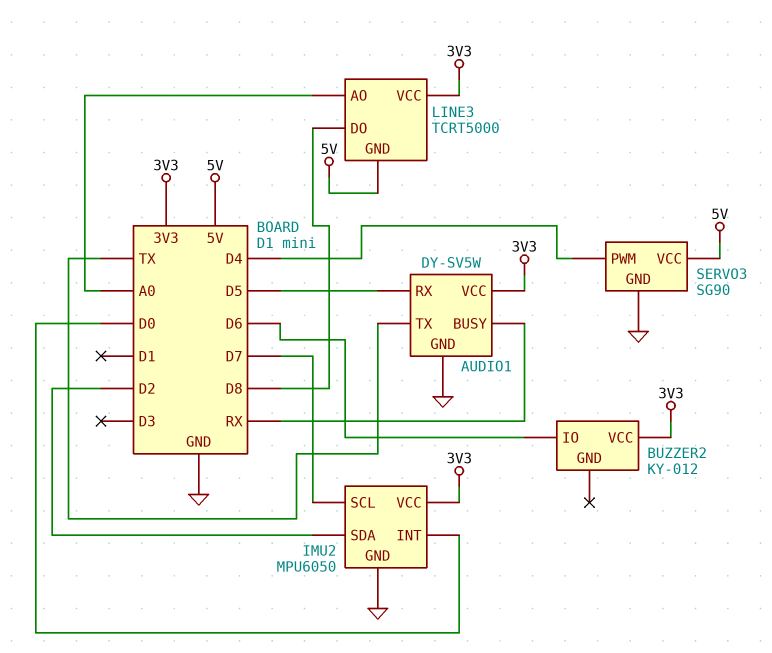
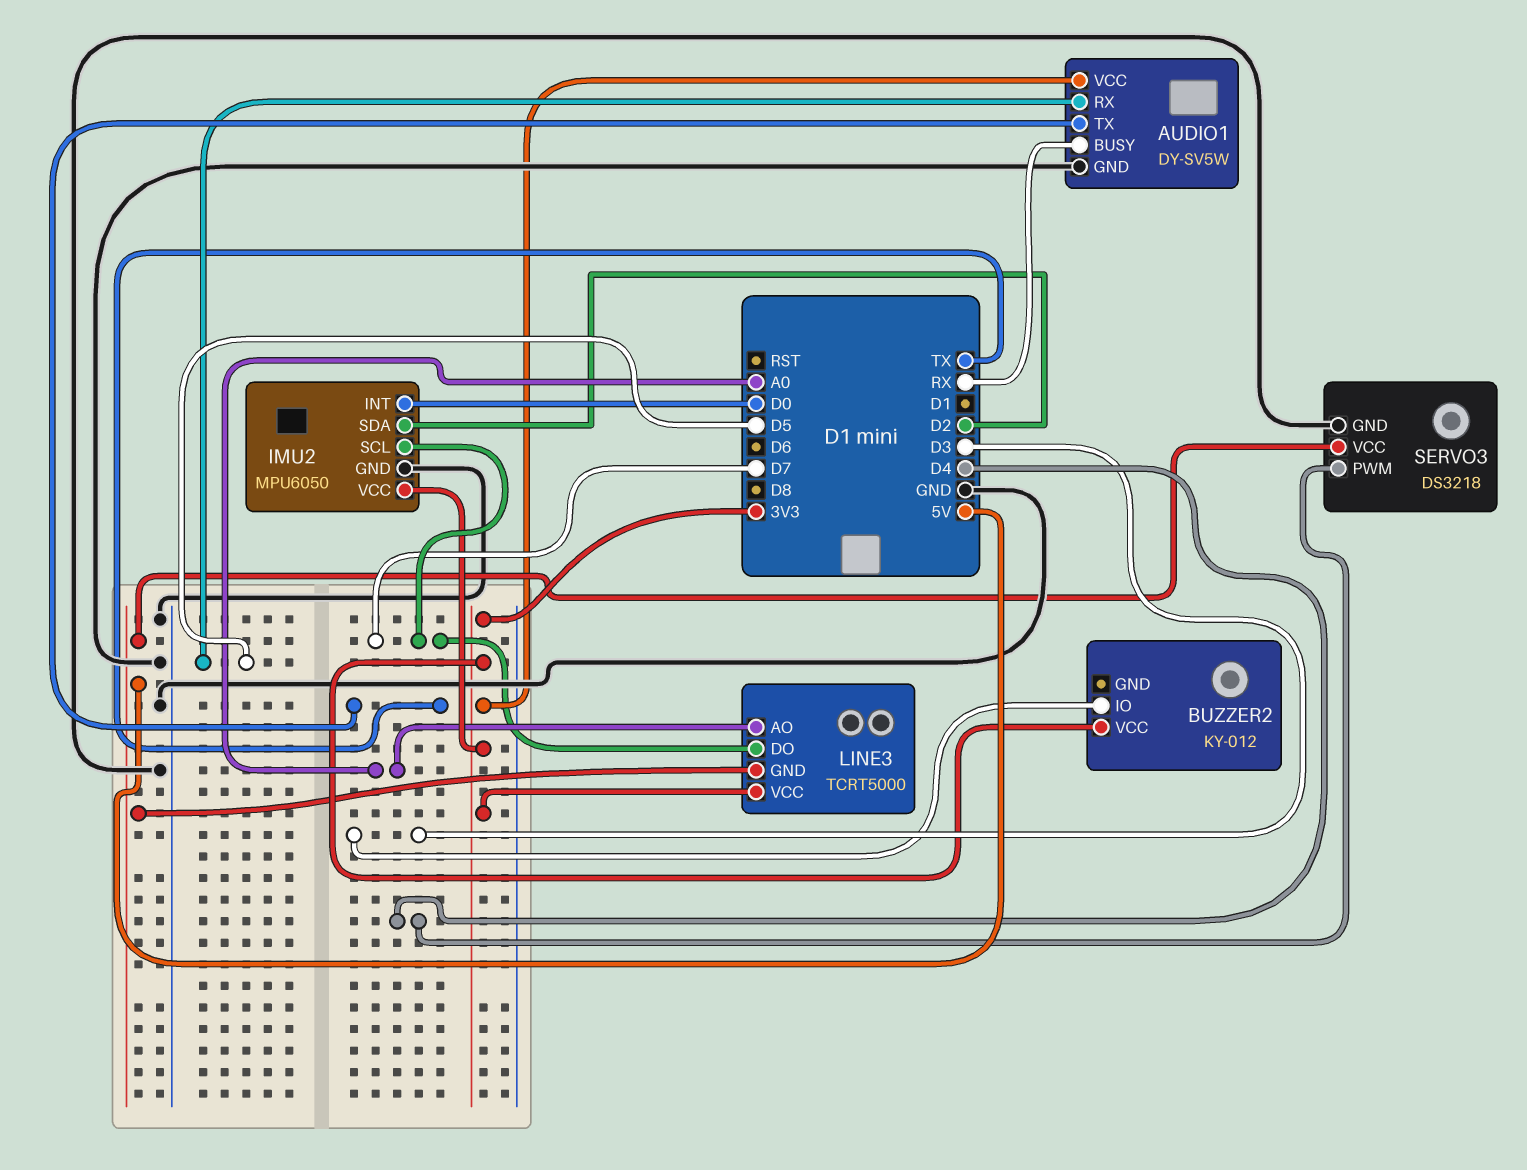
BUZZER2 pin IO: D6 -> D3
LINE3 pin DO: D8 -> D7
SERVO3: SG90 -> DS3218

